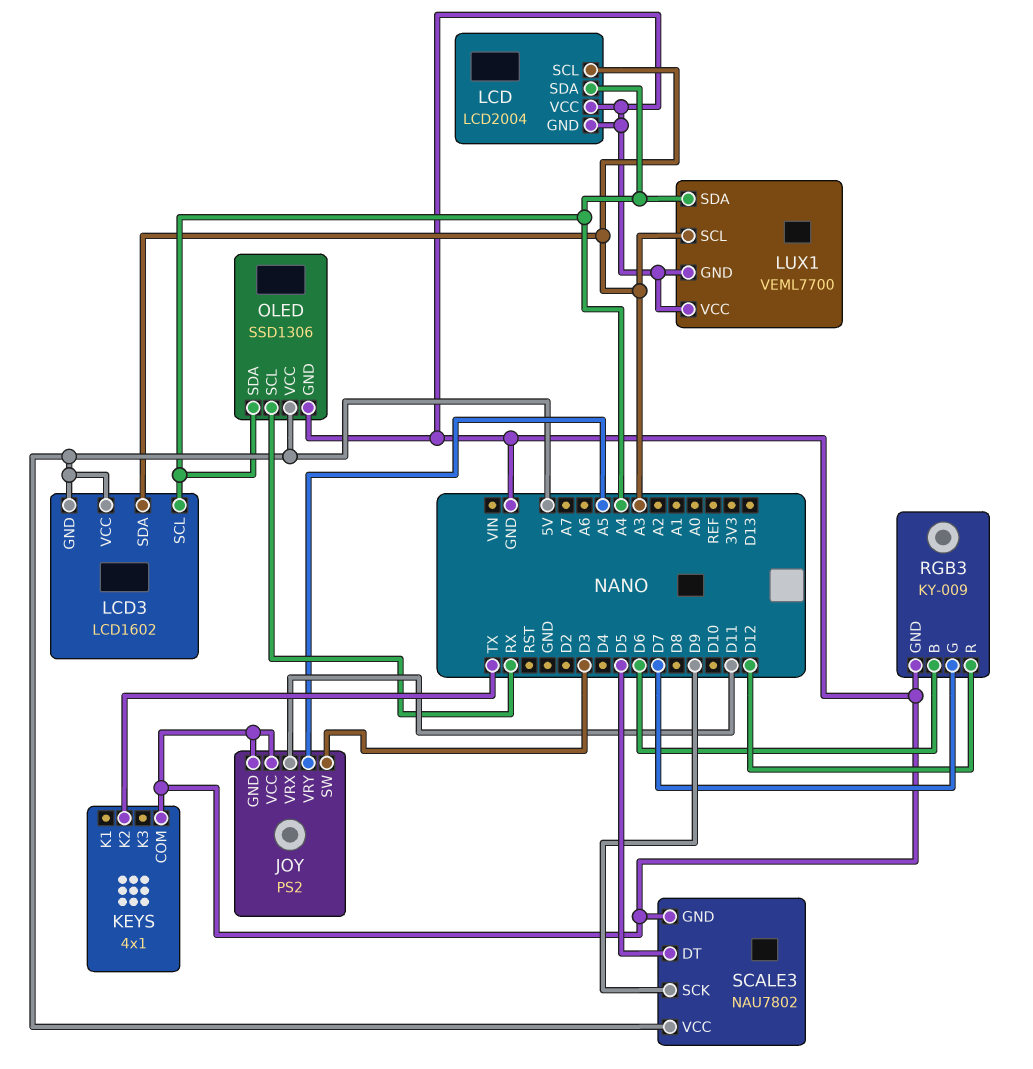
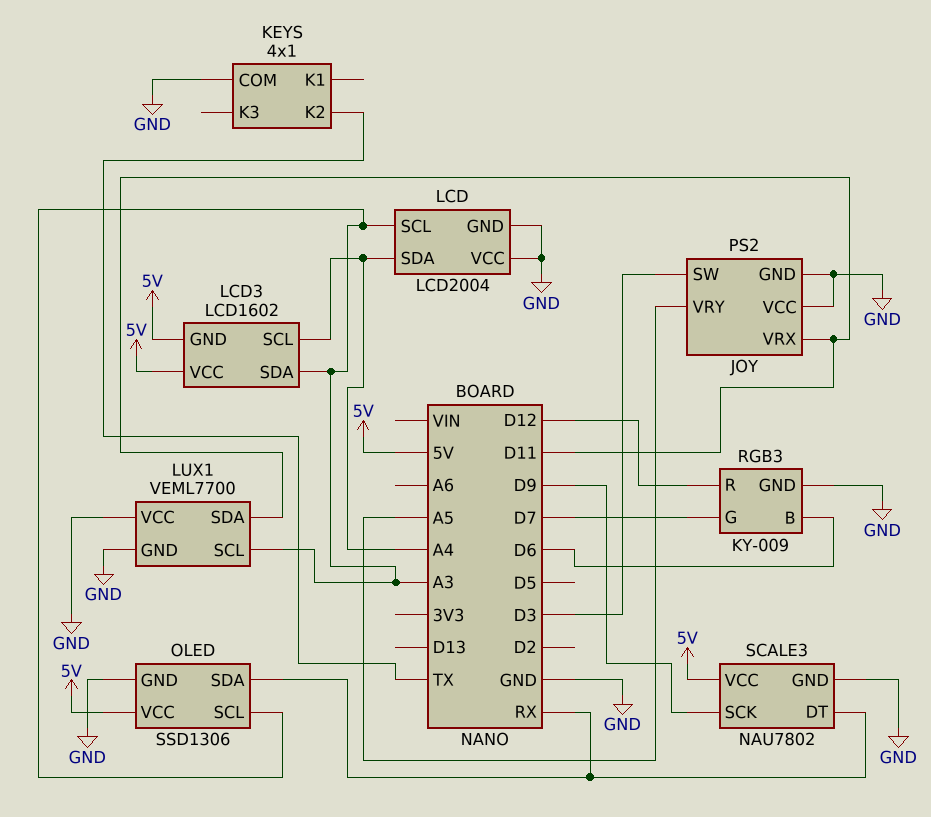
LUX1 pin SDA: A4 -> D11
OLED pin SCL: RX -> A3
OLED pin SDA: A4 -> RX
SCALE3 pin DT: D5 -> RX

